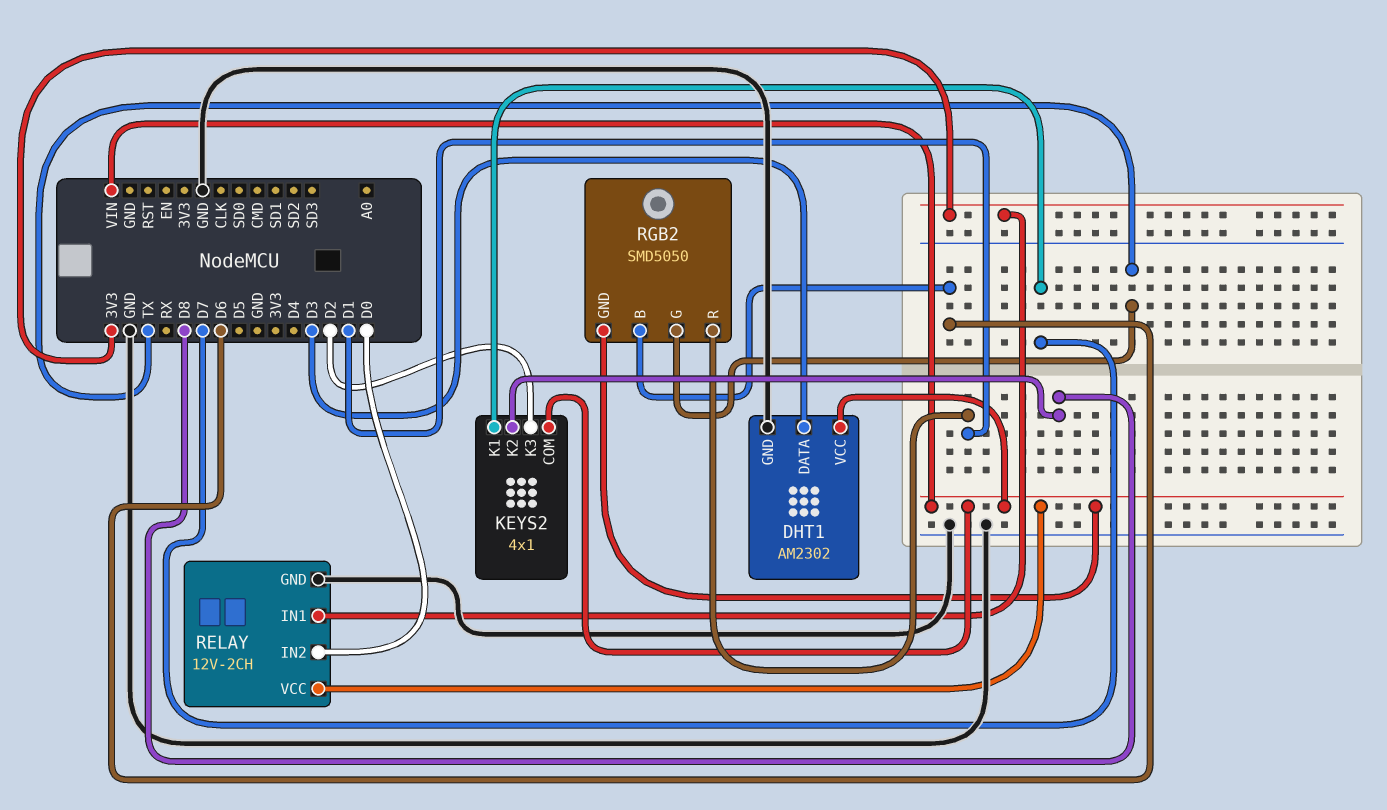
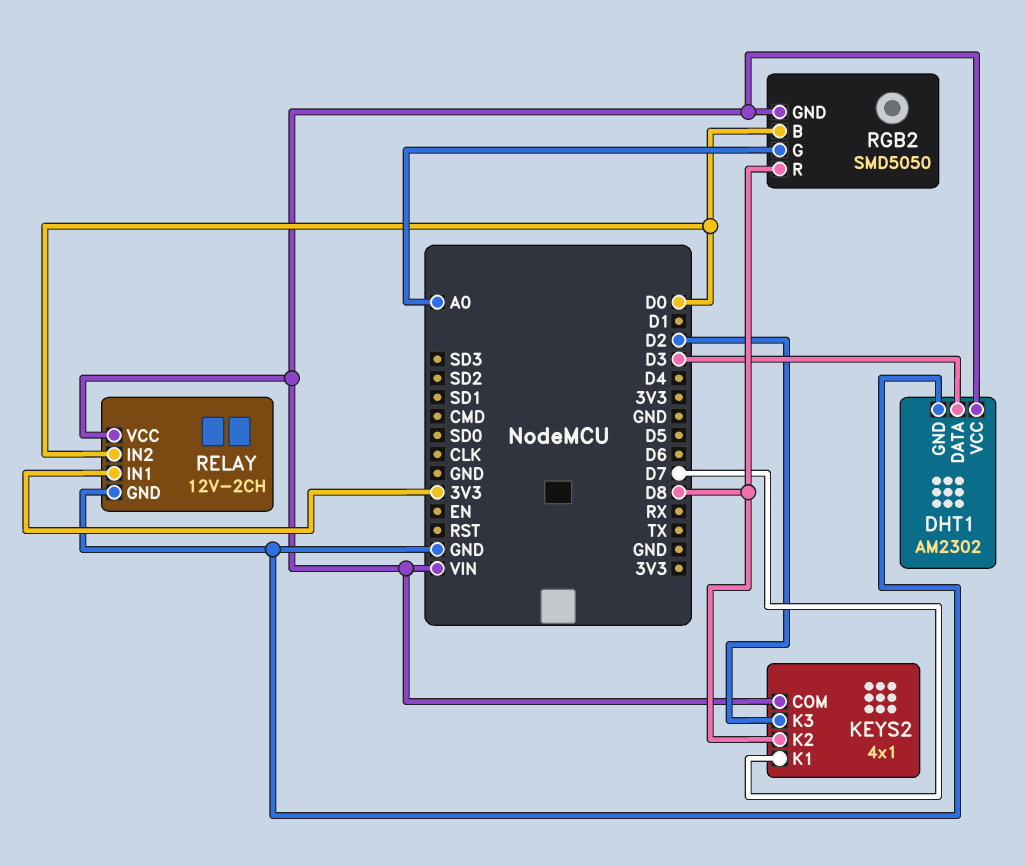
RGB2 pin B: D6 -> D0
RGB2 pin G: TX -> A0
RGB2 pin R: D1 -> D8

